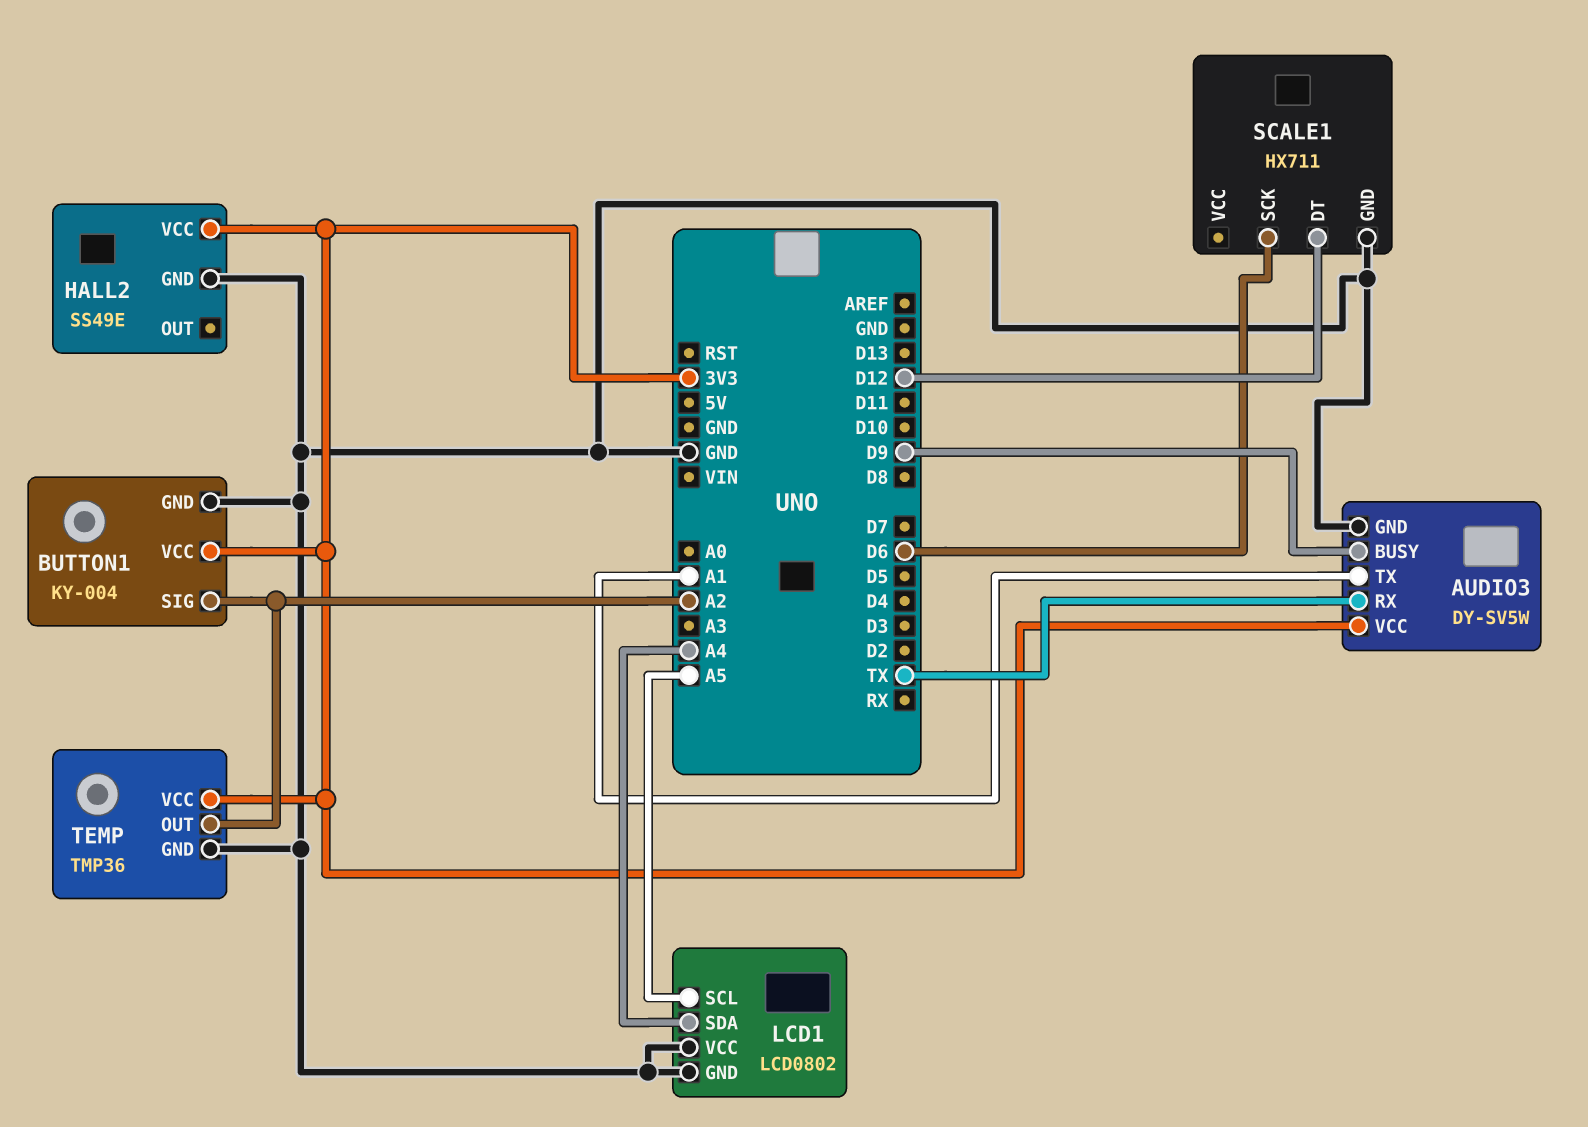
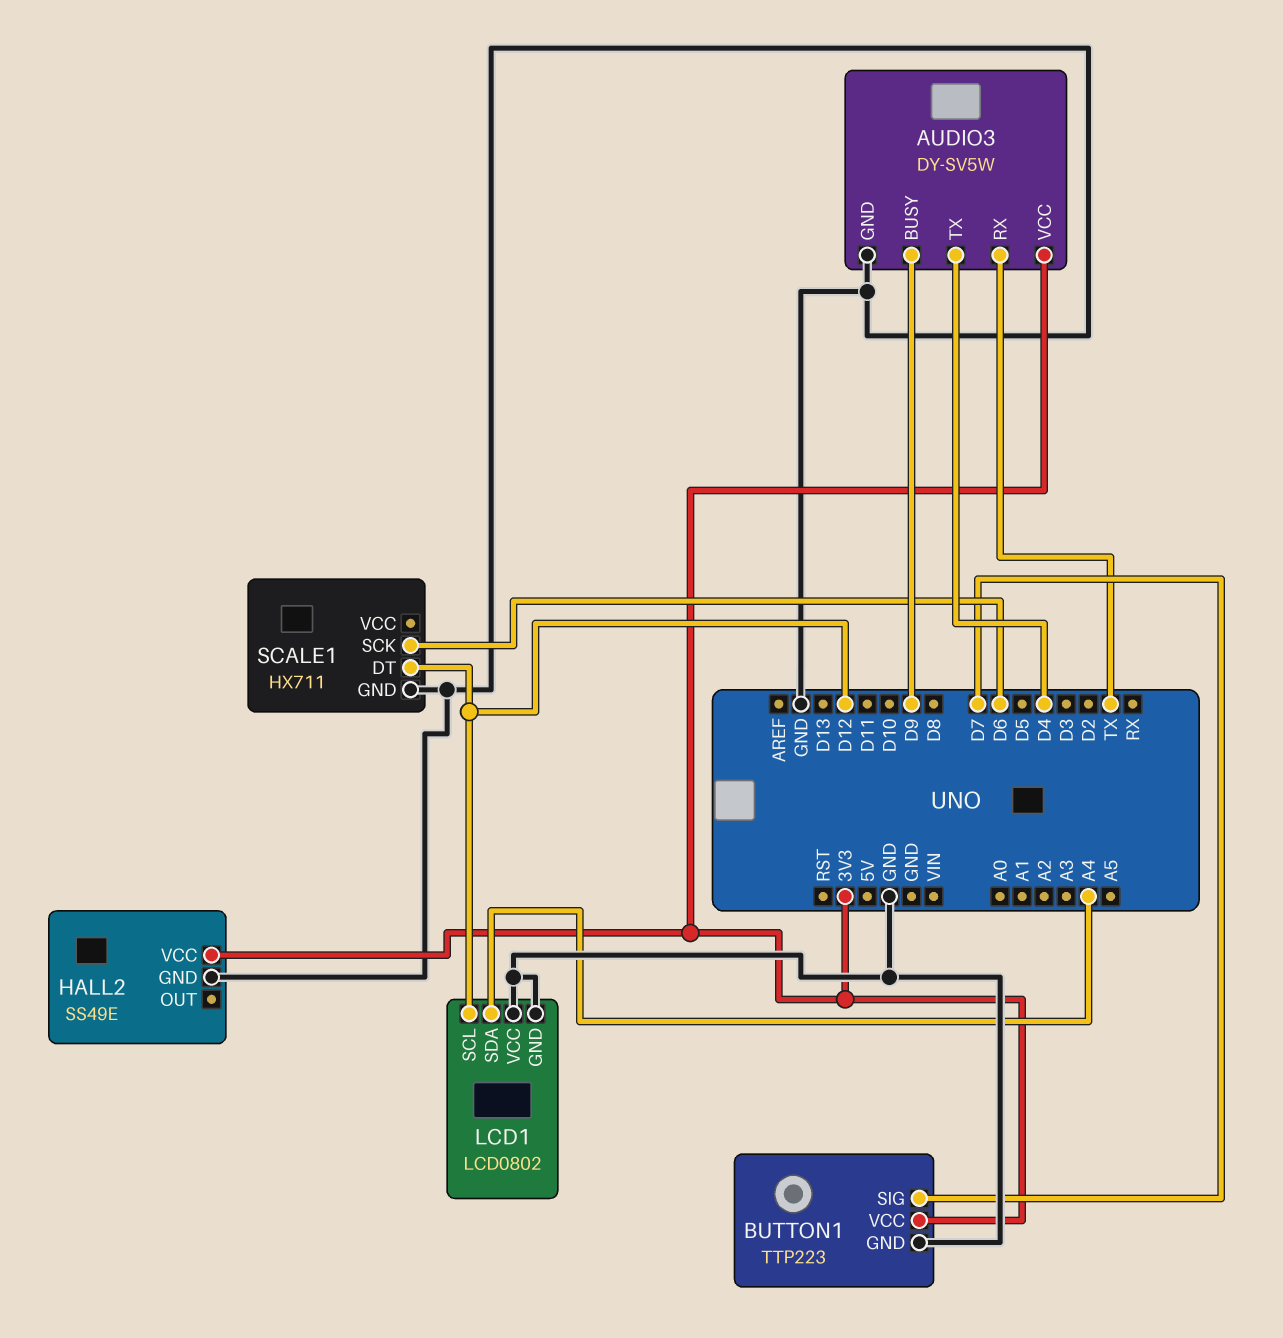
AUDIO3 pin TX: A1 -> D4
BUTTON1: KY-004 -> TTP223
BUTTON1 pin SIG: A2 -> D7
LCD1 pin SCL: A5 -> D12
TEMP: TMP36 -> none
TEMP pin GND: GND -> none
TEMP pin OUT: A2 -> none
TEMP pin VCC: 3V3 -> none

